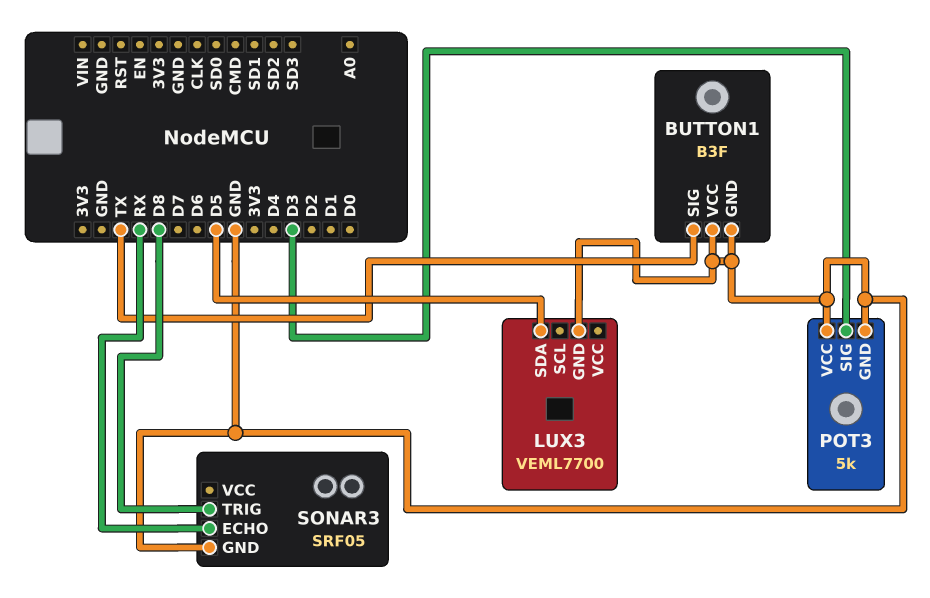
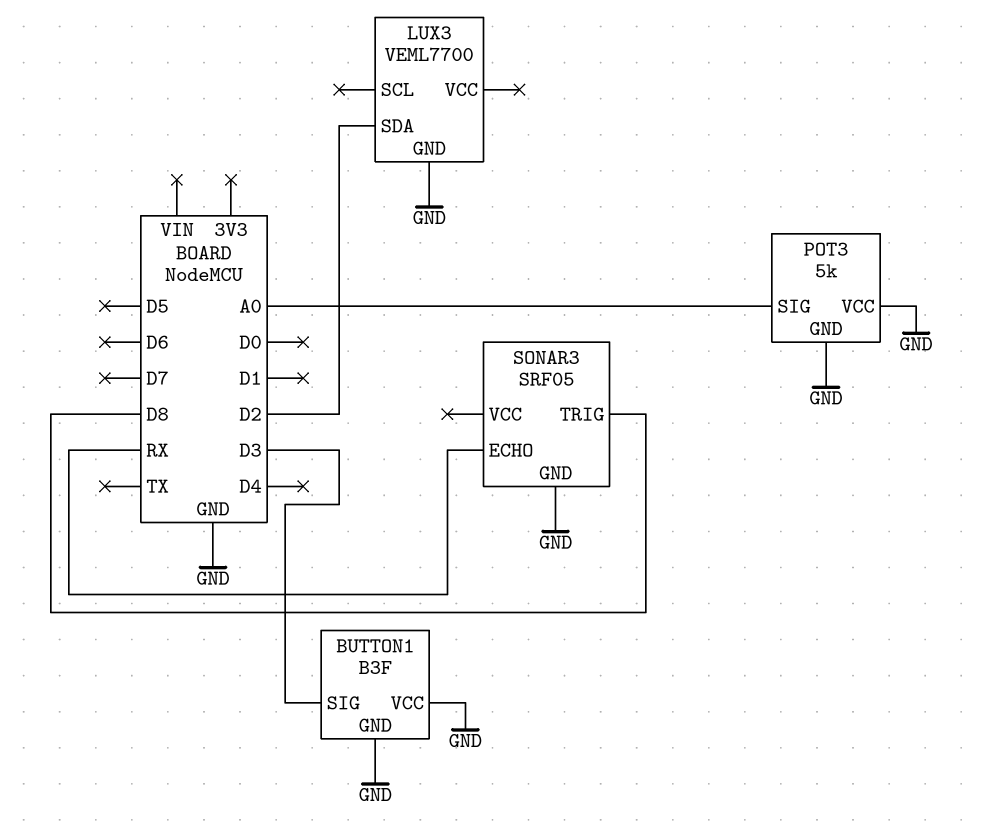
BUTTON1 pin SIG: TX -> D3
LUX3 pin SDA: D5 -> D2
POT3 pin SIG: D3 -> A0

